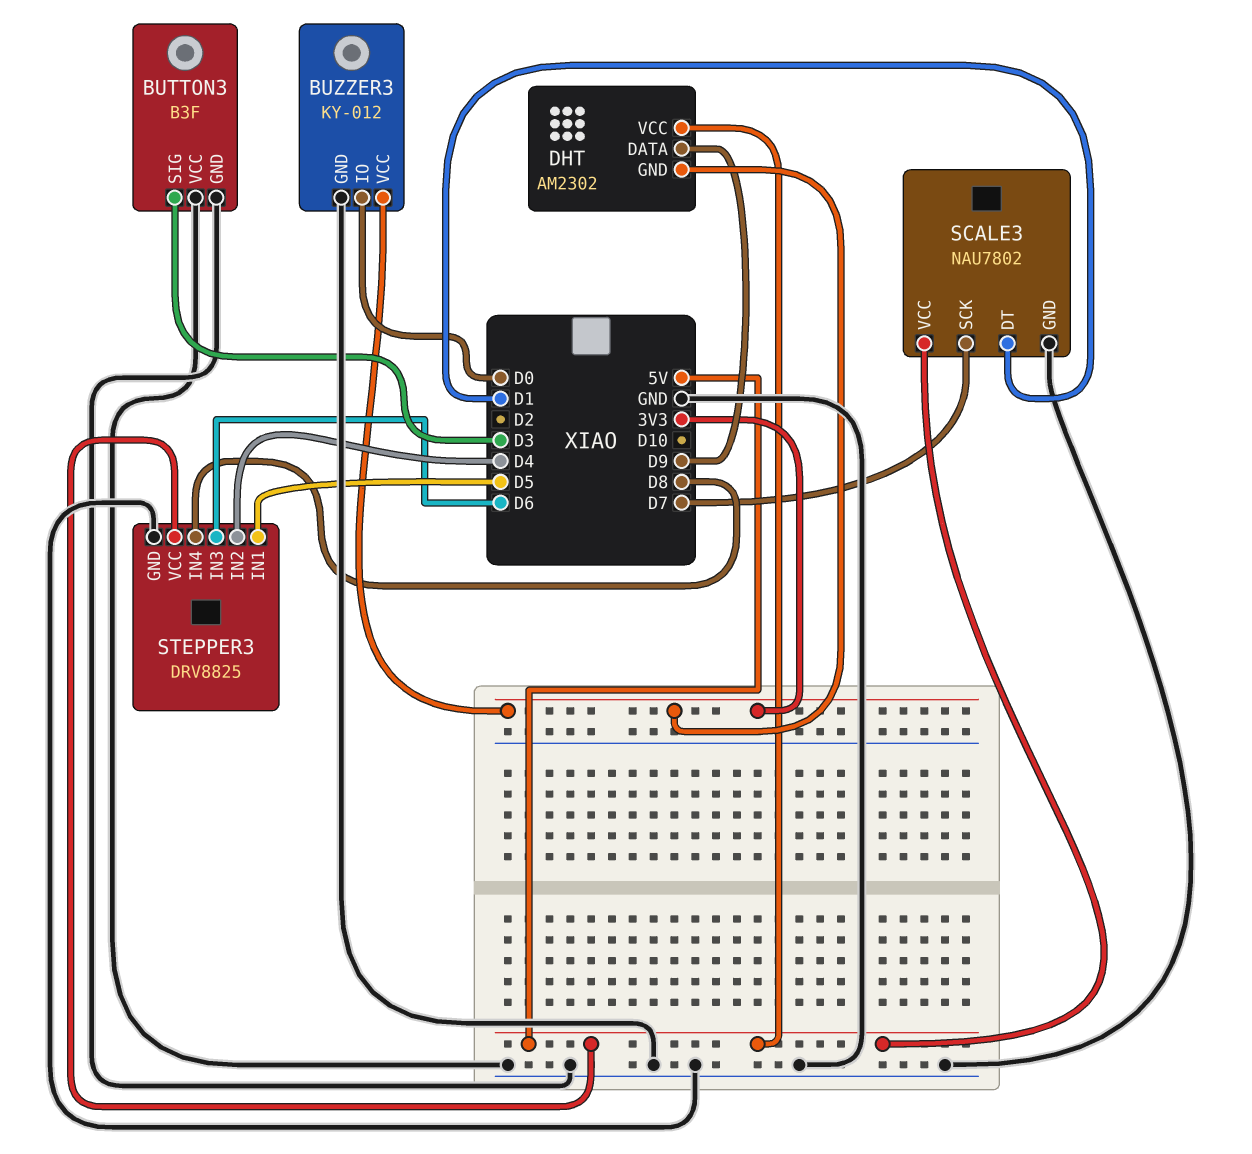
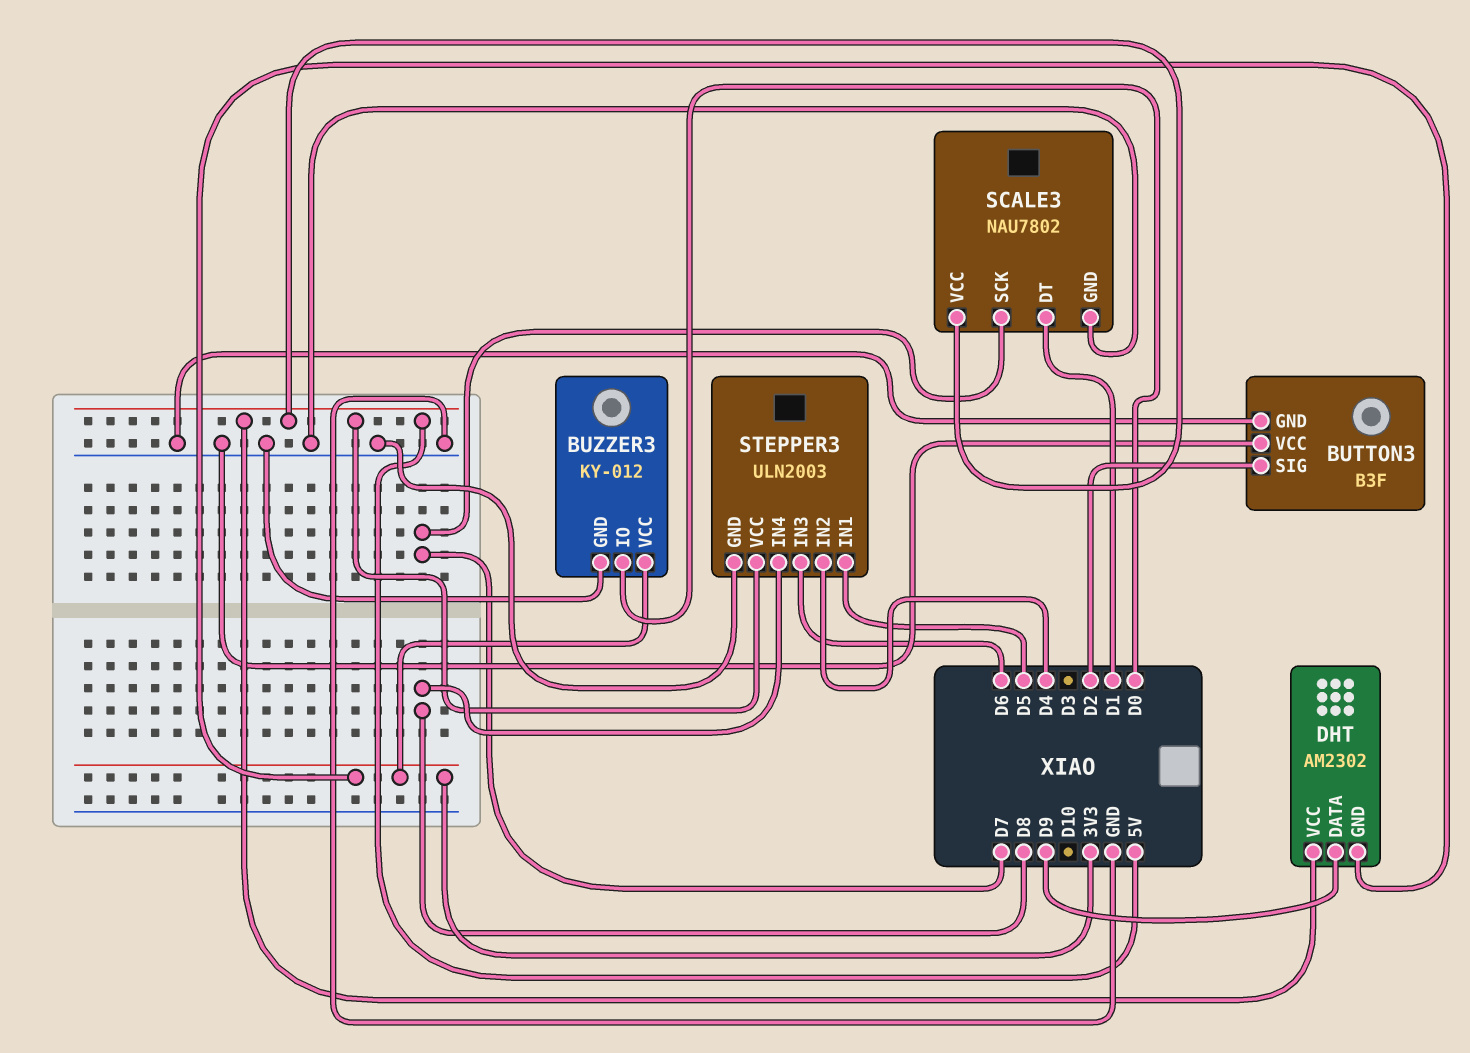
BUTTON3 pin SIG: D3 -> D2
STEPPER3: DRV8825 -> ULN2003

